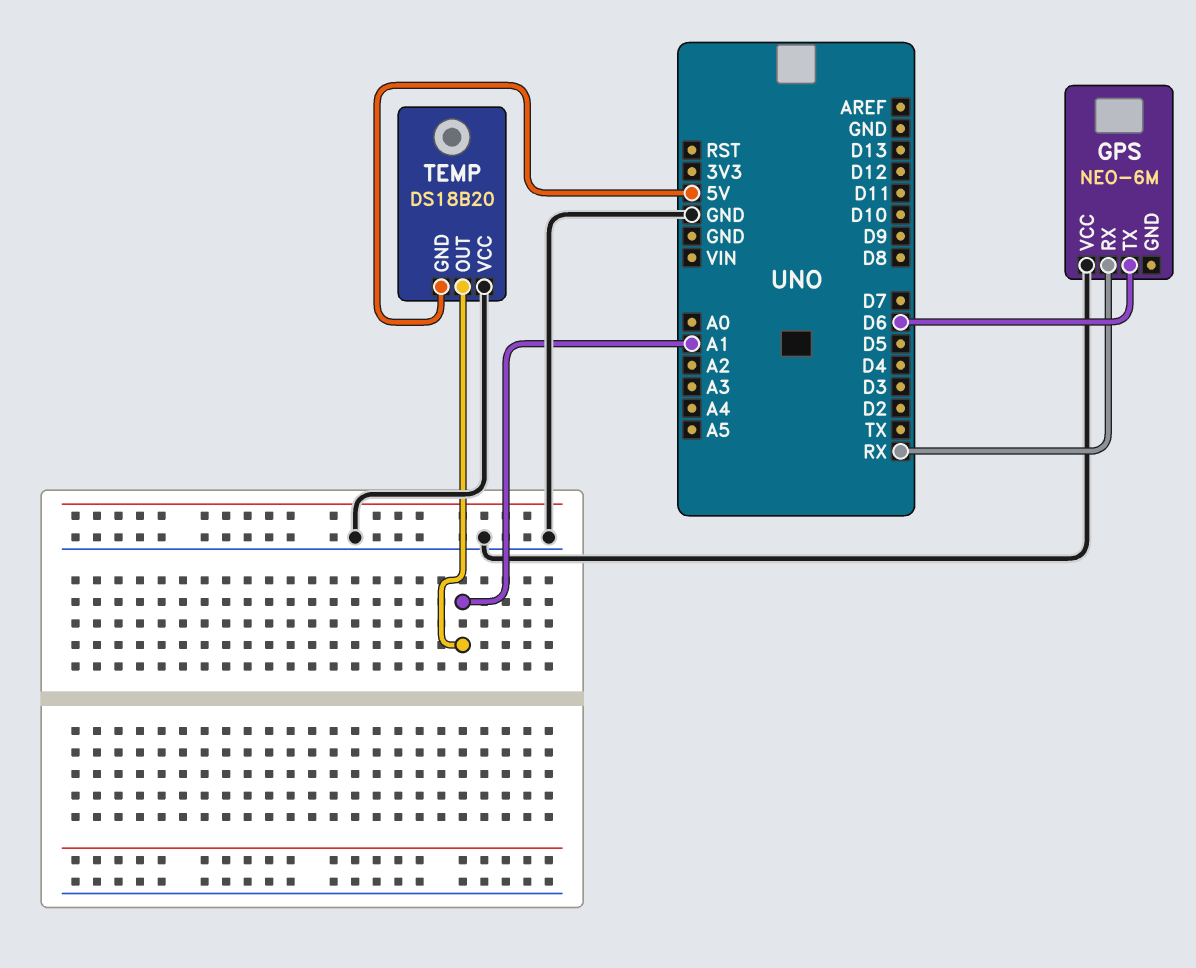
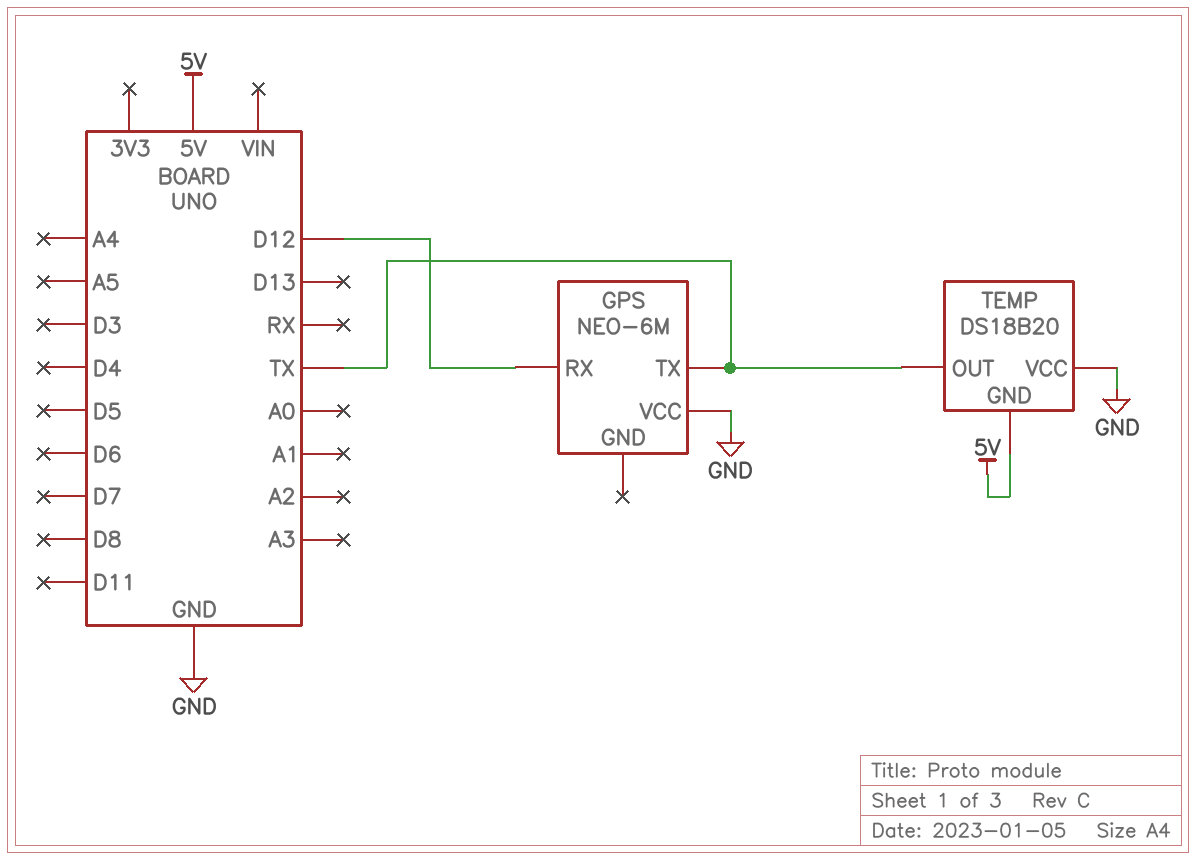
GPS pin RX: RX -> D12
GPS pin TX: D6 -> TX
TEMP pin OUT: A1 -> TX

